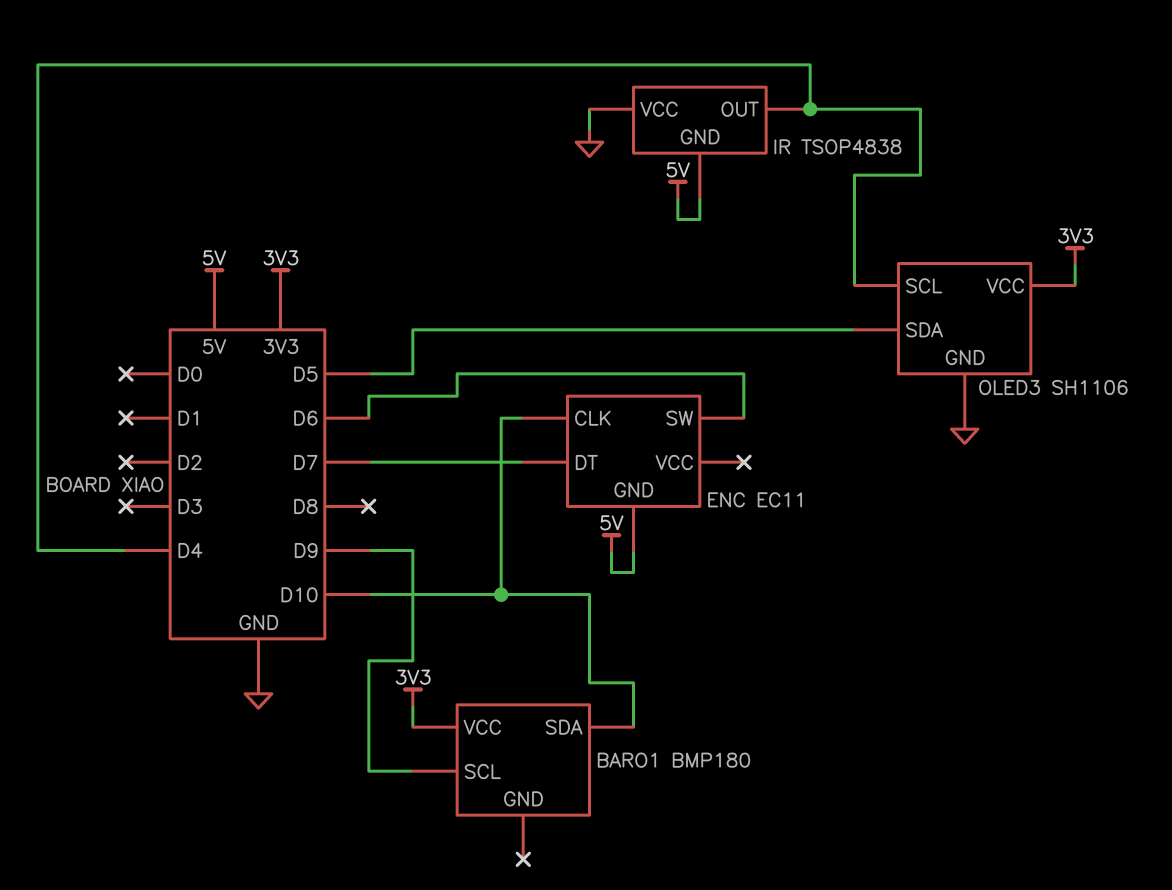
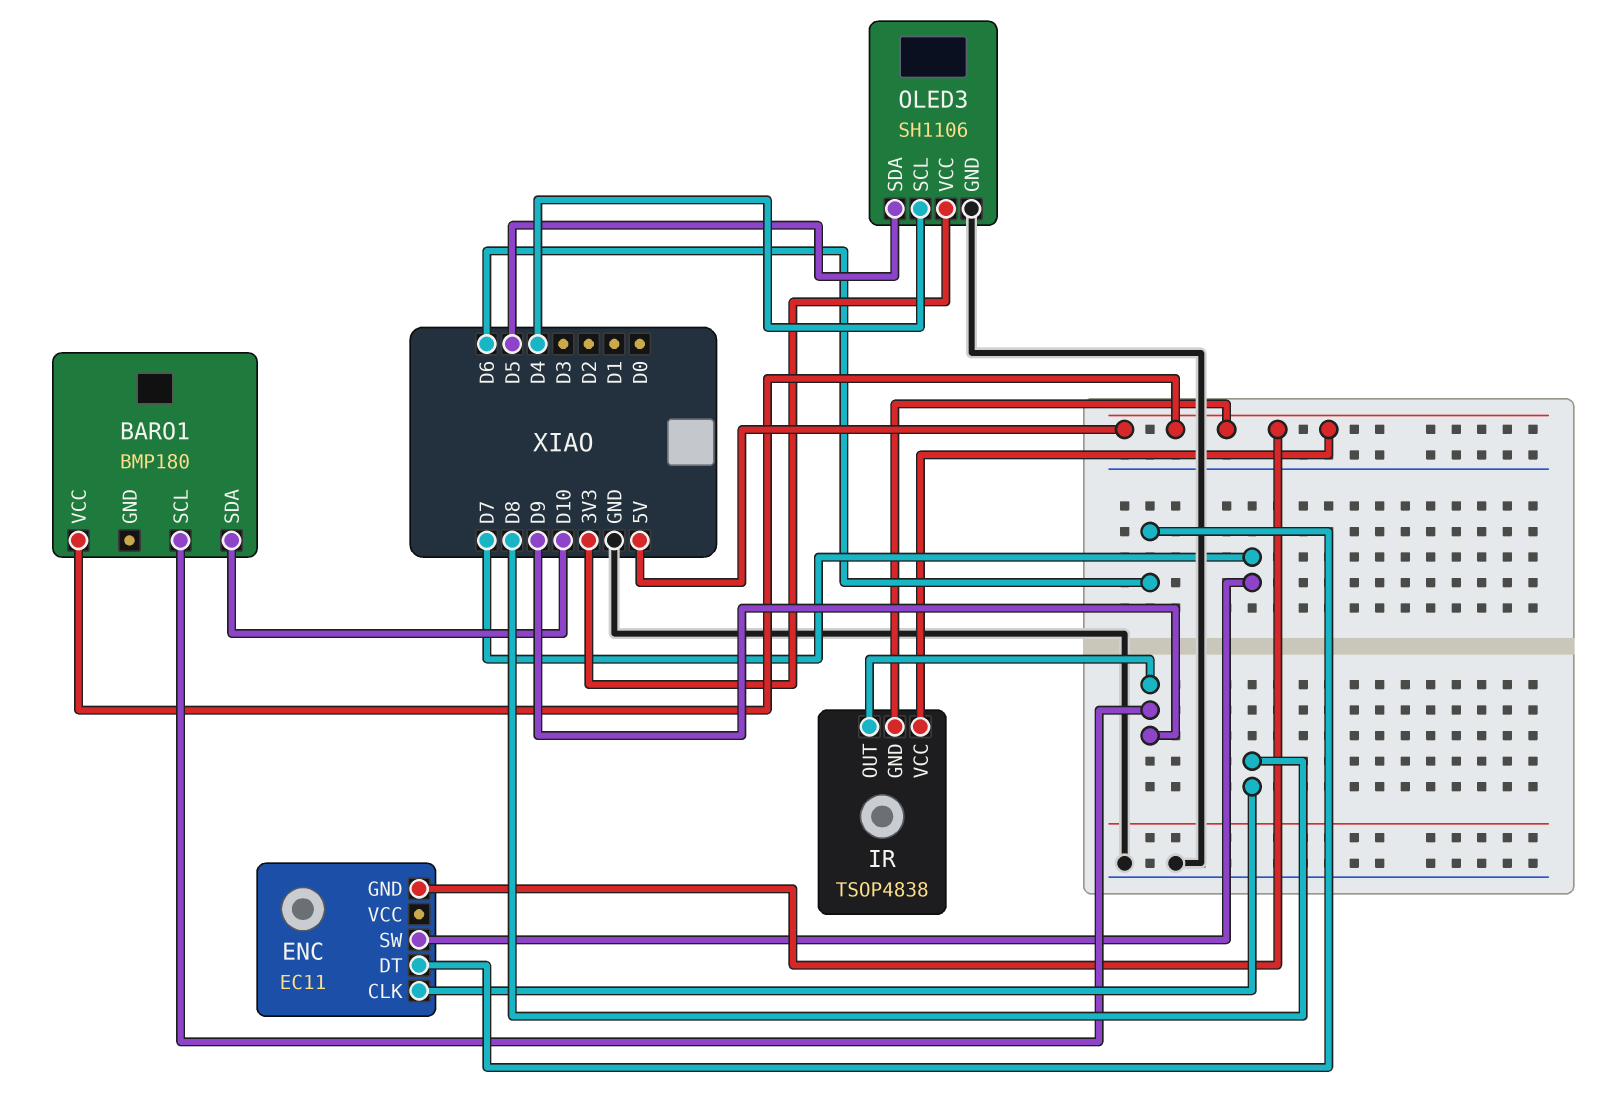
BARO1 pin VCC: 3V3 -> 5V
ENC pin CLK: D10 -> D8
ENC pin DT: D7 -> D6
ENC pin SW: D6 -> D7
IR pin OUT: D4 -> D9
IR pin VCC: GND -> 5V

